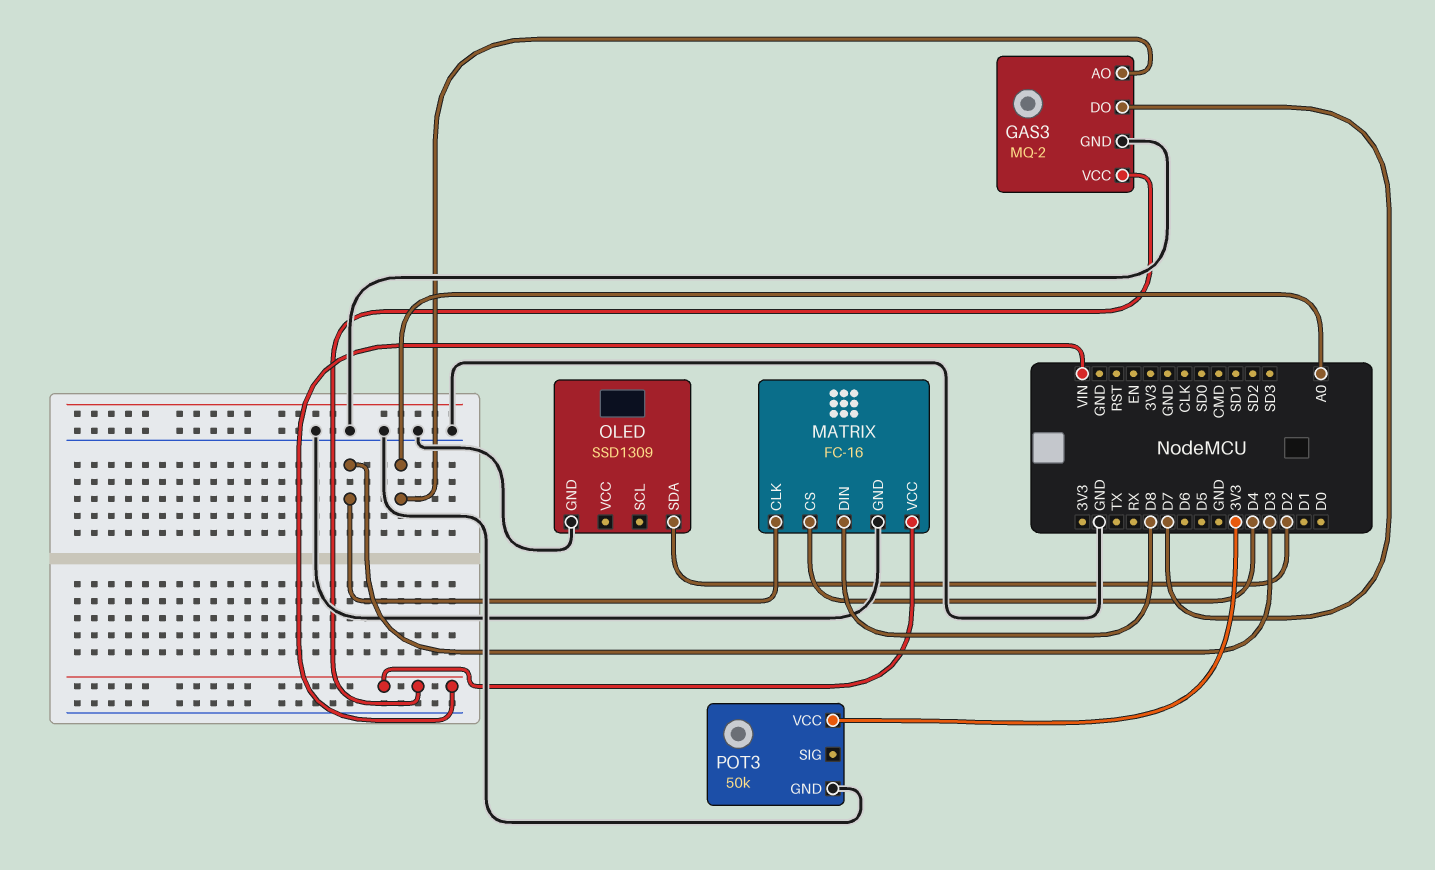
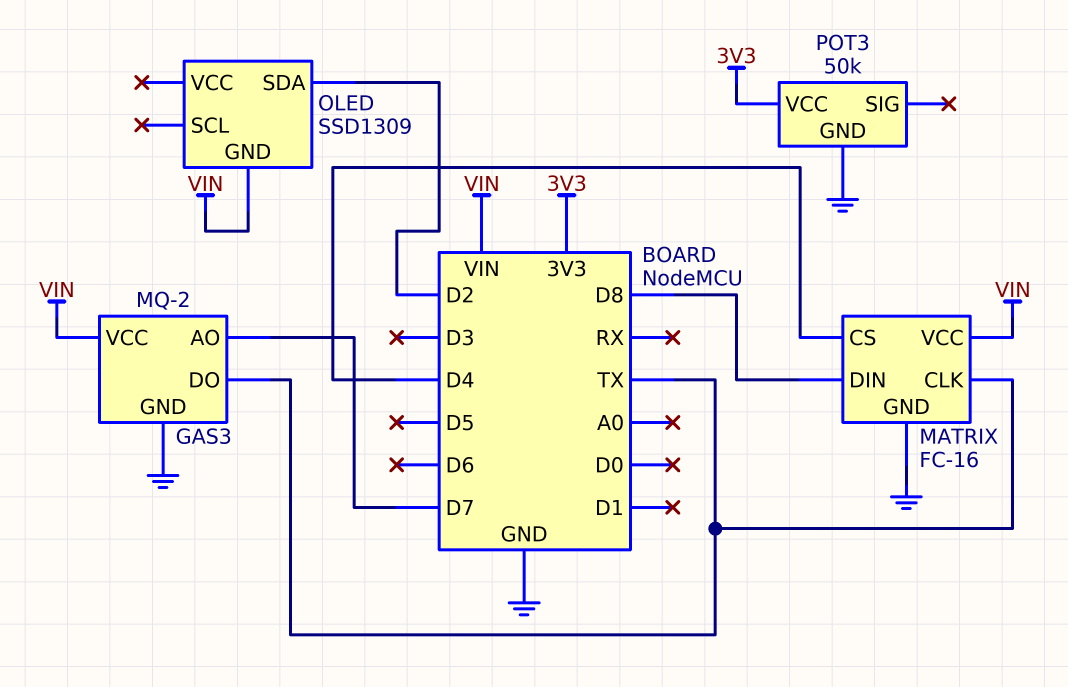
GAS3 pin AO: A0 -> D7
GAS3 pin DO: D7 -> TX
MATRIX pin CLK: D3 -> TX
OLED pin GND: GND -> VIN

